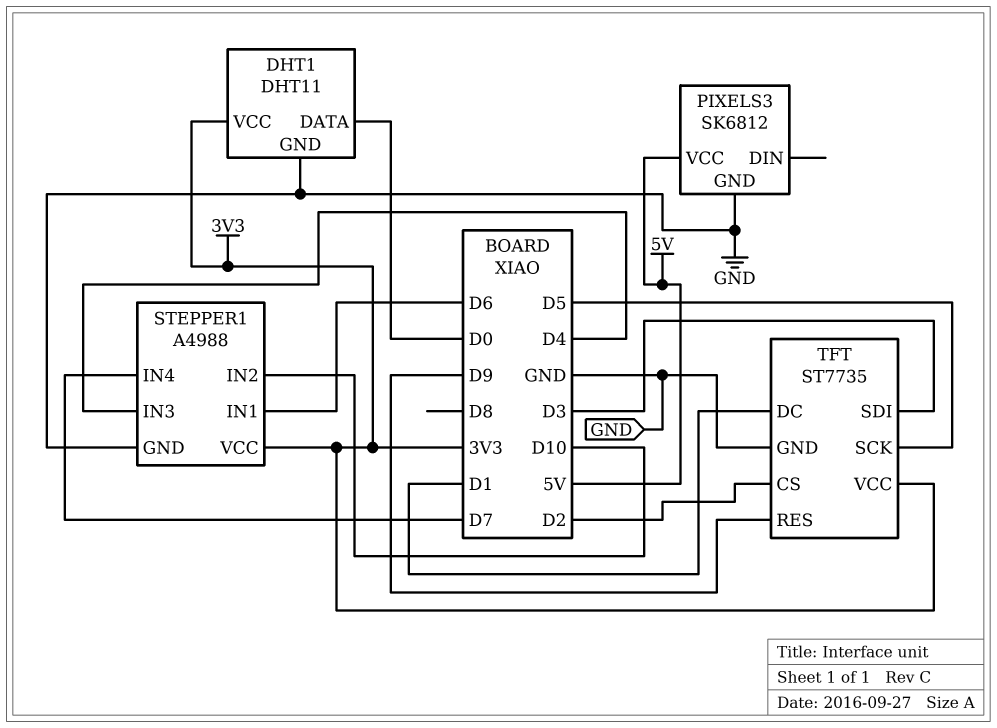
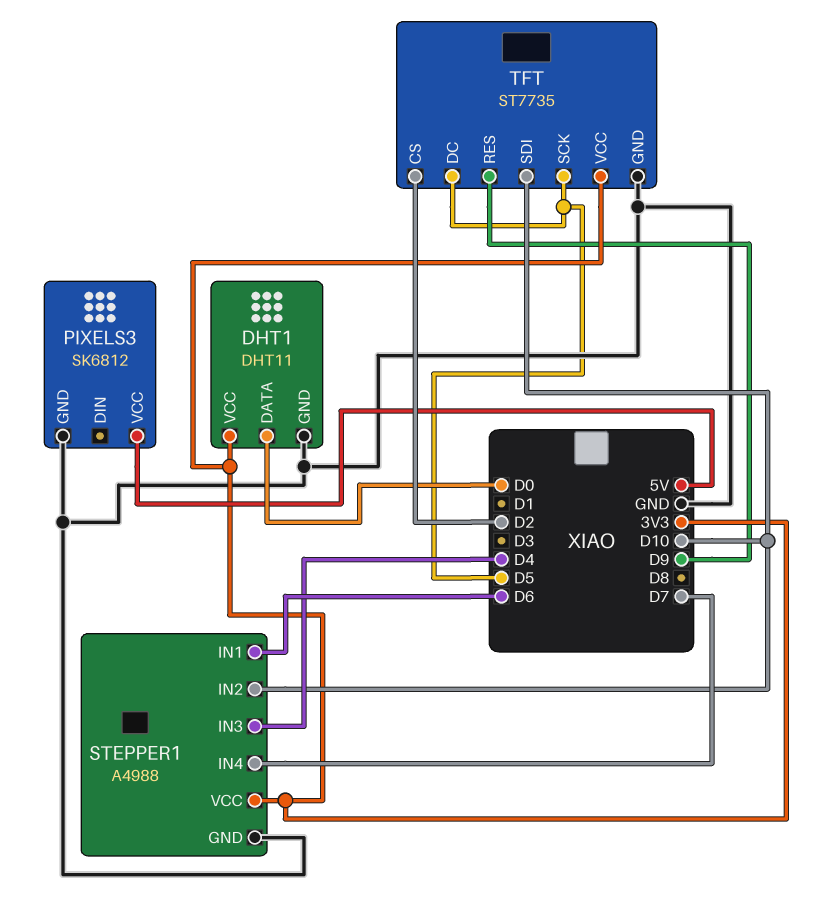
TFT pin DC: D1 -> D5
TFT pin SDI: D3 -> D10

